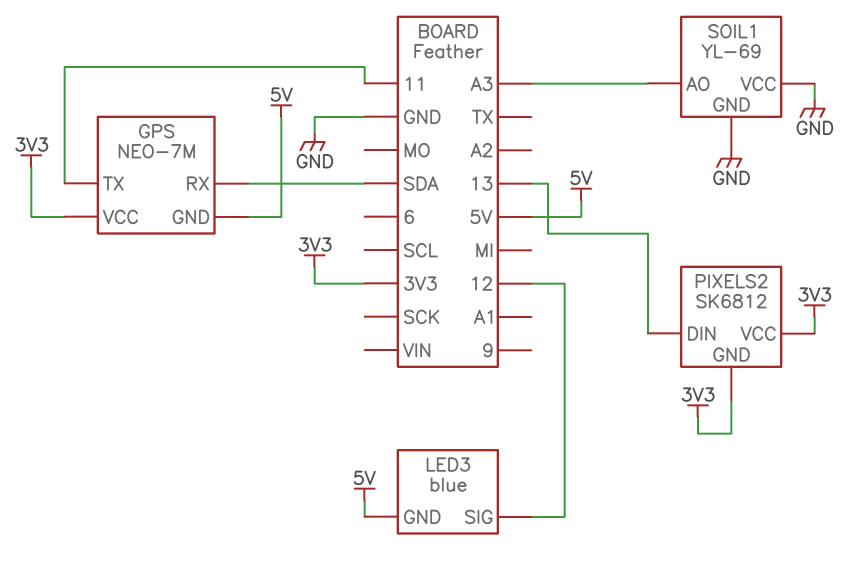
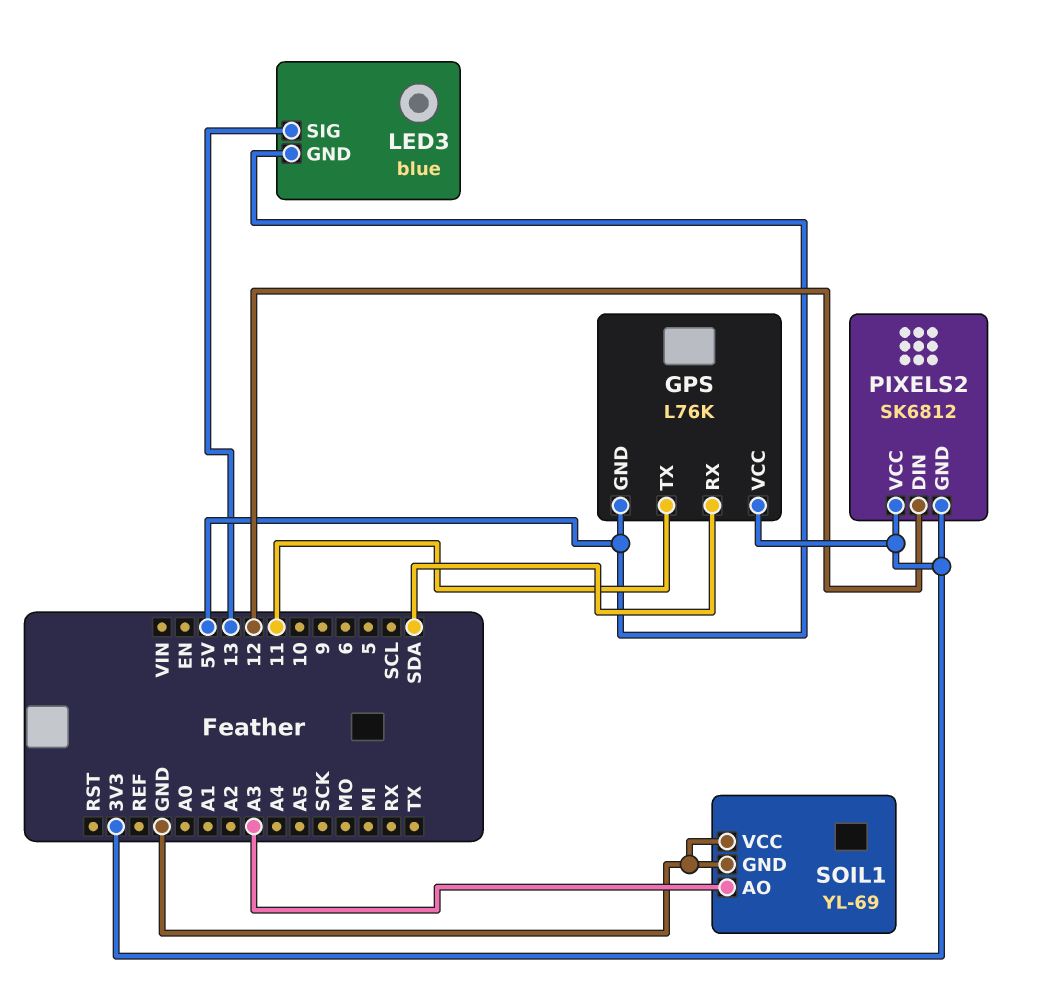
GPS: NEO-7M -> L76K
LED3 pin SIG: 12 -> 13
PIXELS2 pin DIN: 13 -> 12

